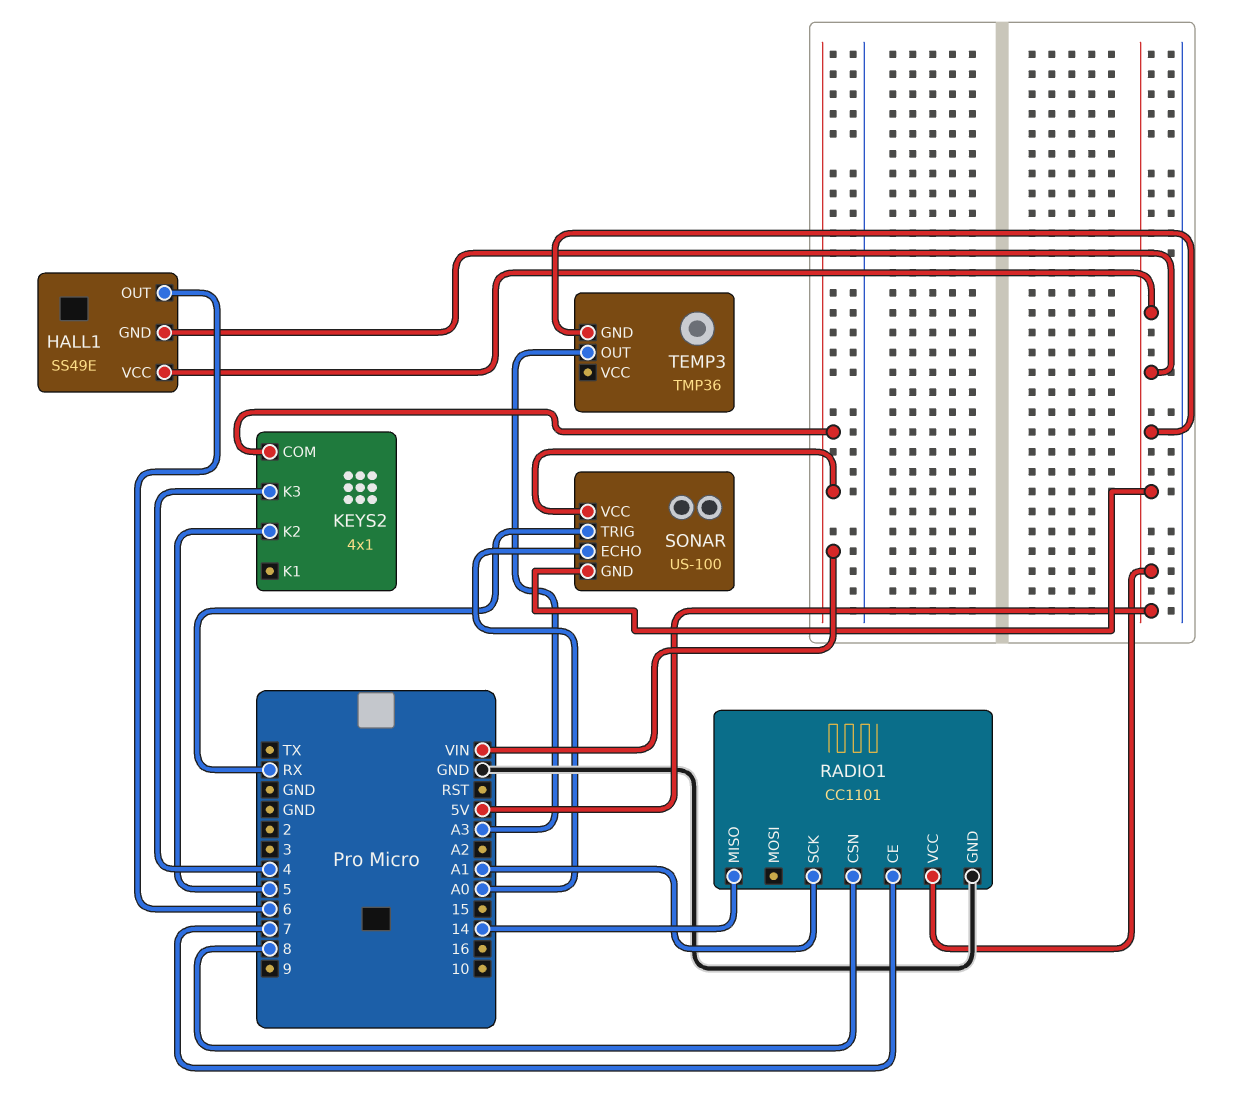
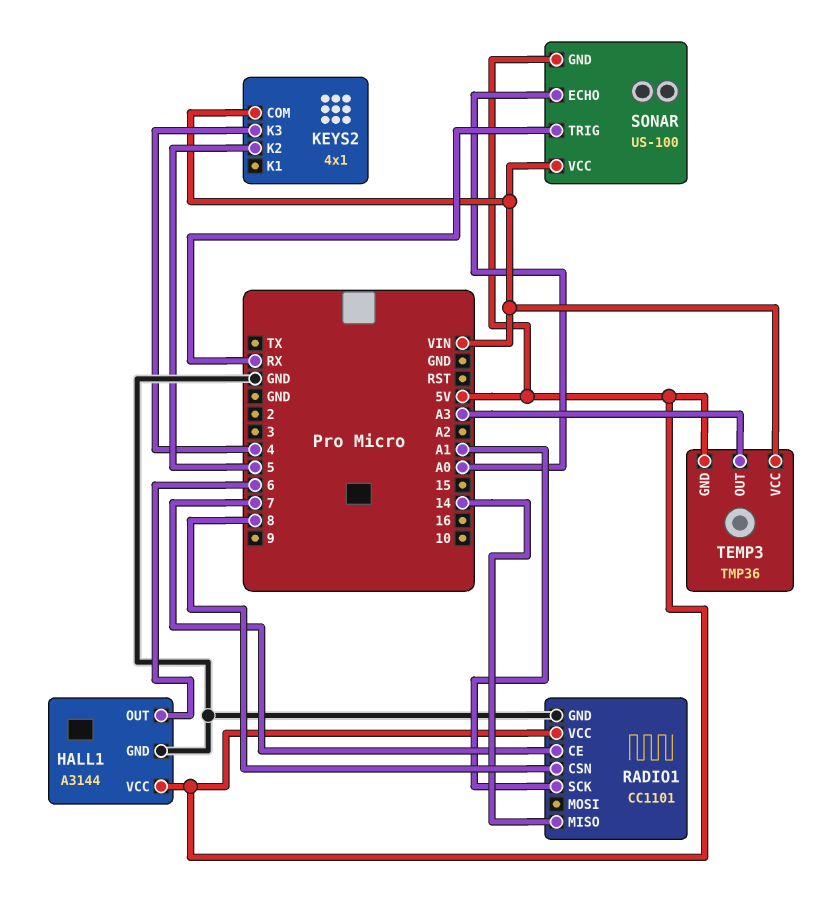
HALL1: SS49E -> A3144
HALL1 pin GND: 5V -> GND
TEMP3 pin VCC: none -> VIN

